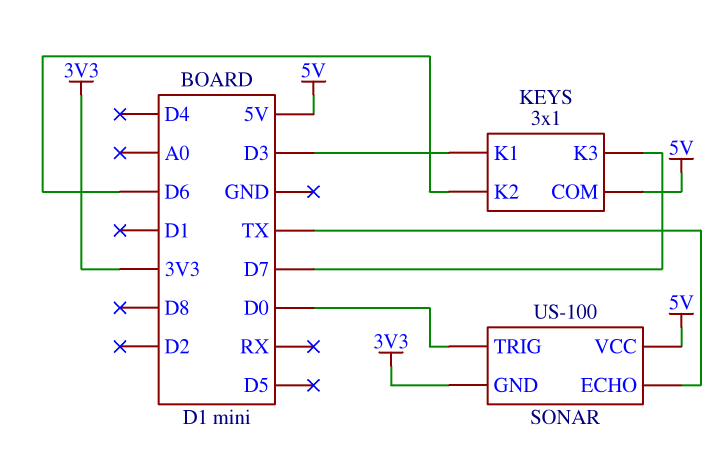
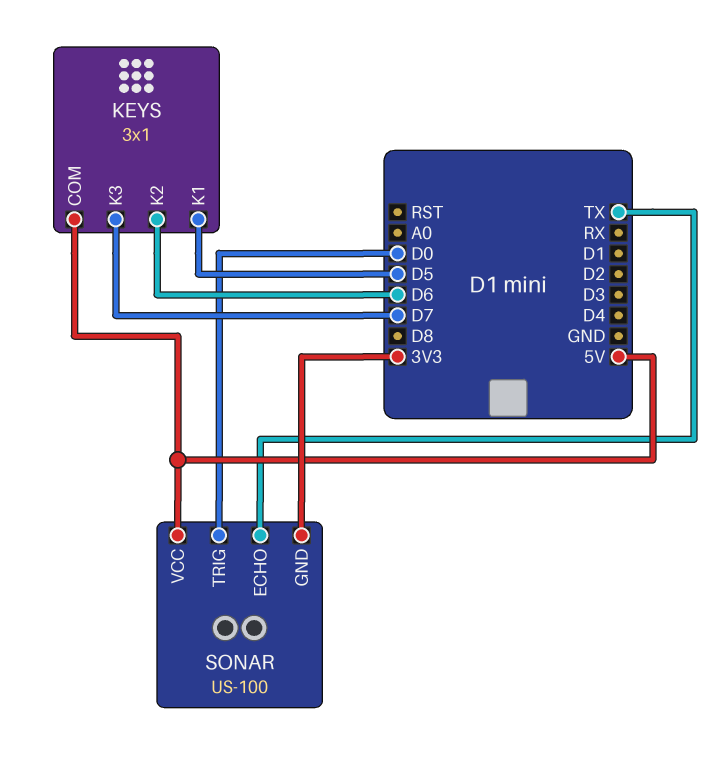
KEYS pin K1: D3 -> D5

